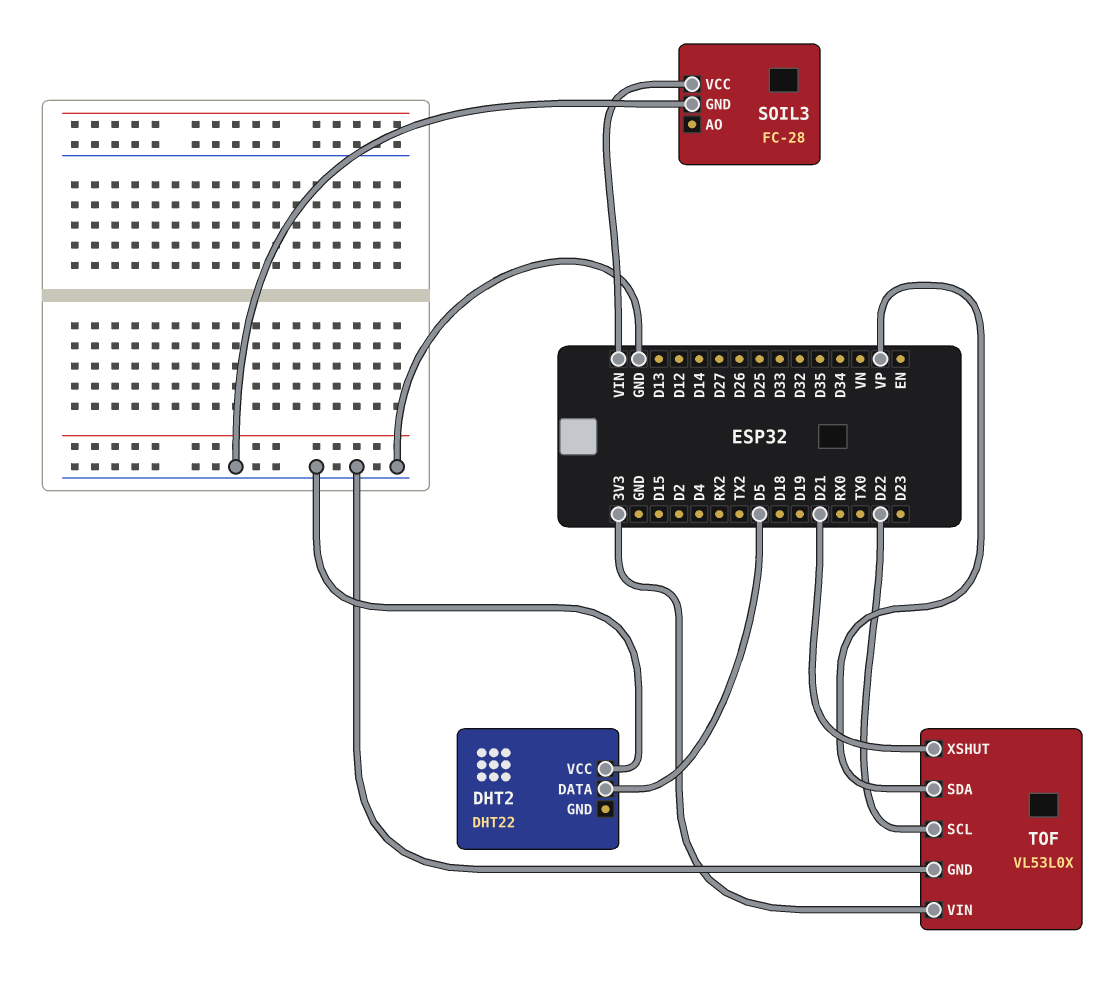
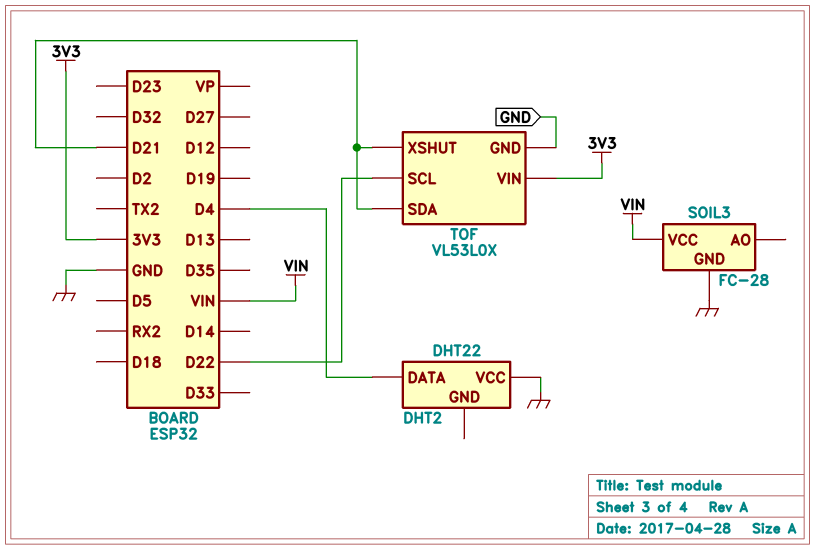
DHT2 pin DATA: D5 -> D4
TOF pin SDA: VP -> D21

